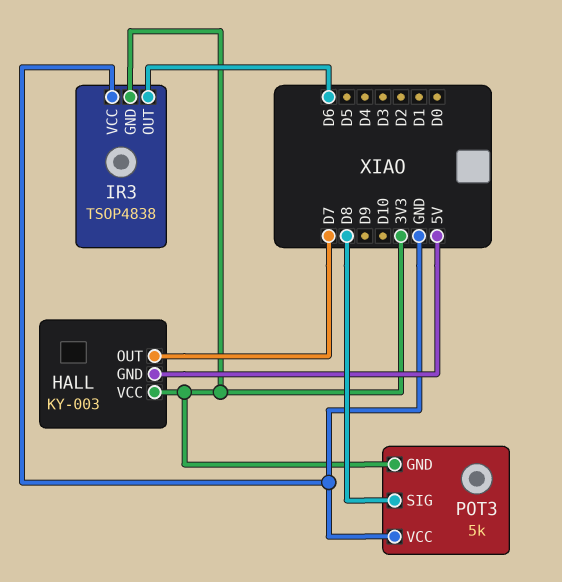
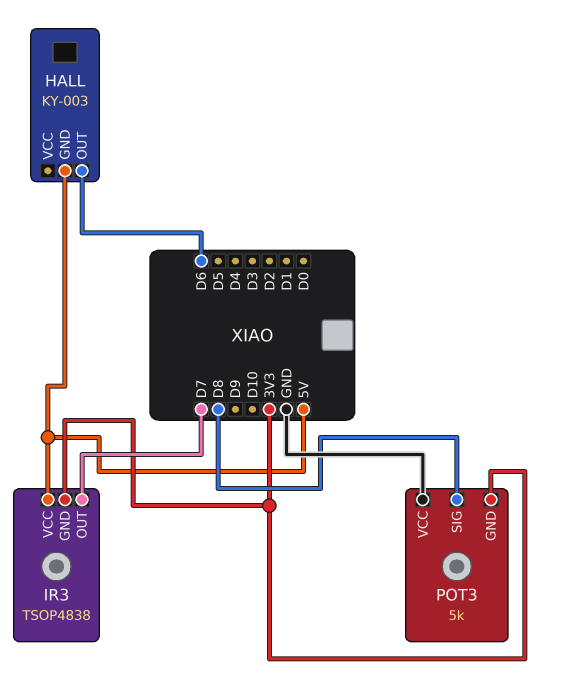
HALL pin OUT: D7 -> D6
HALL pin VCC: 3V3 -> none
IR3 pin OUT: D6 -> D7
IR3 pin VCC: GND -> 5V

